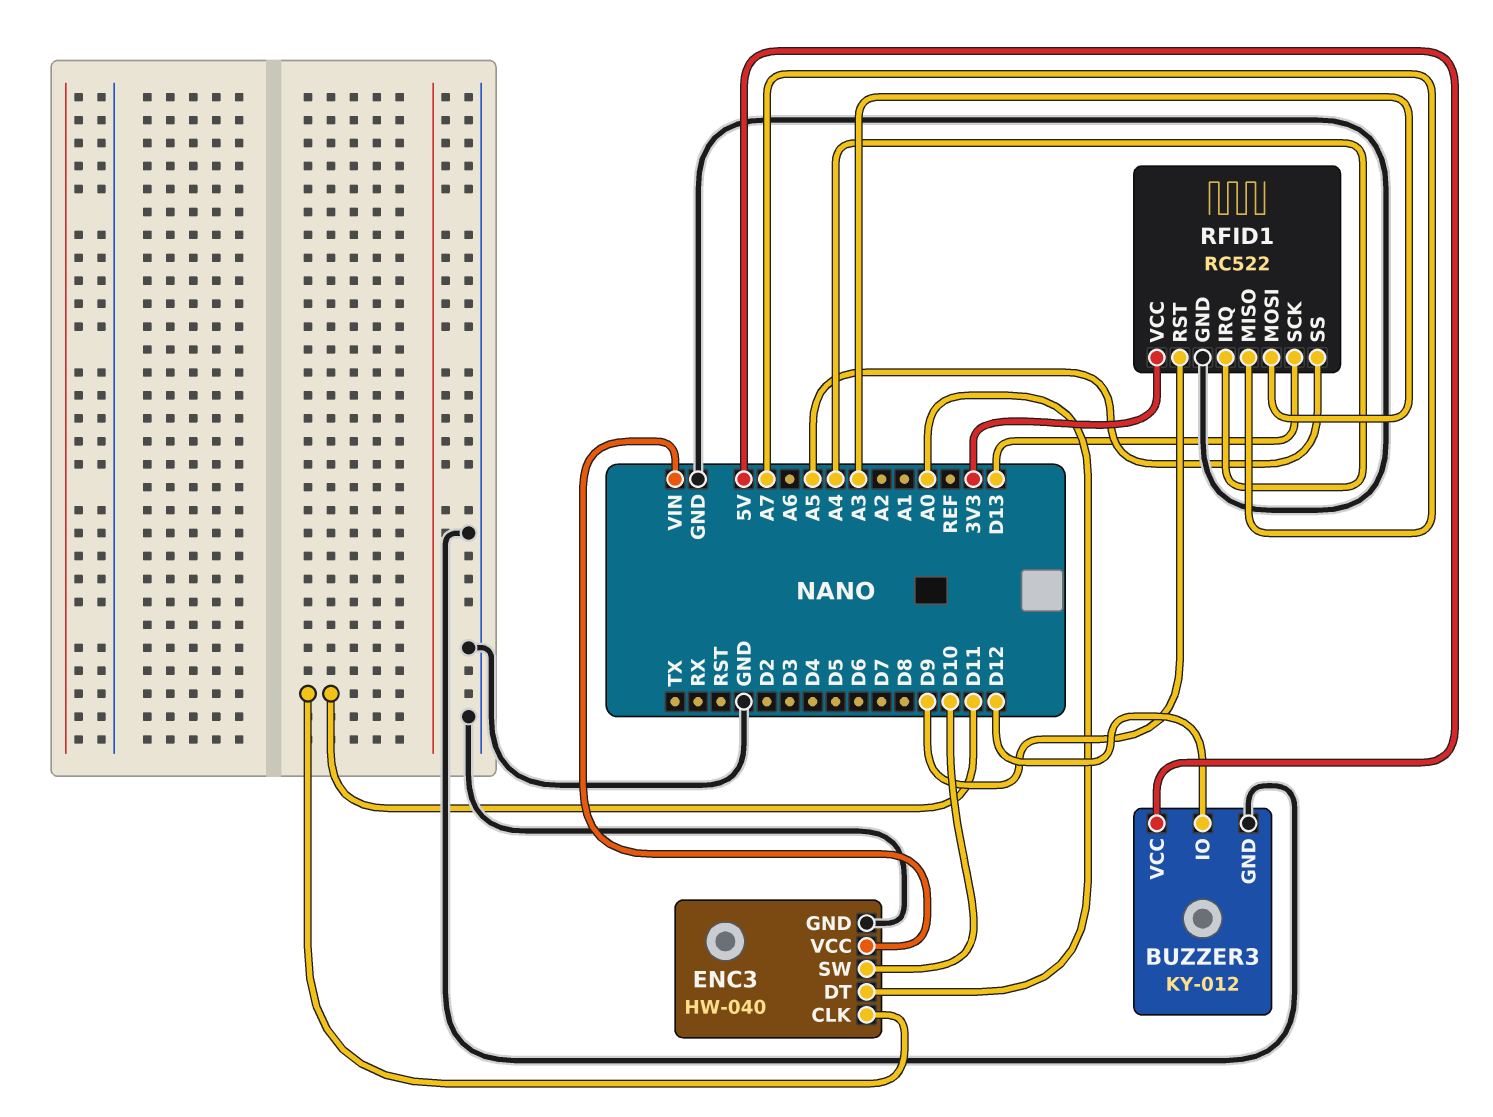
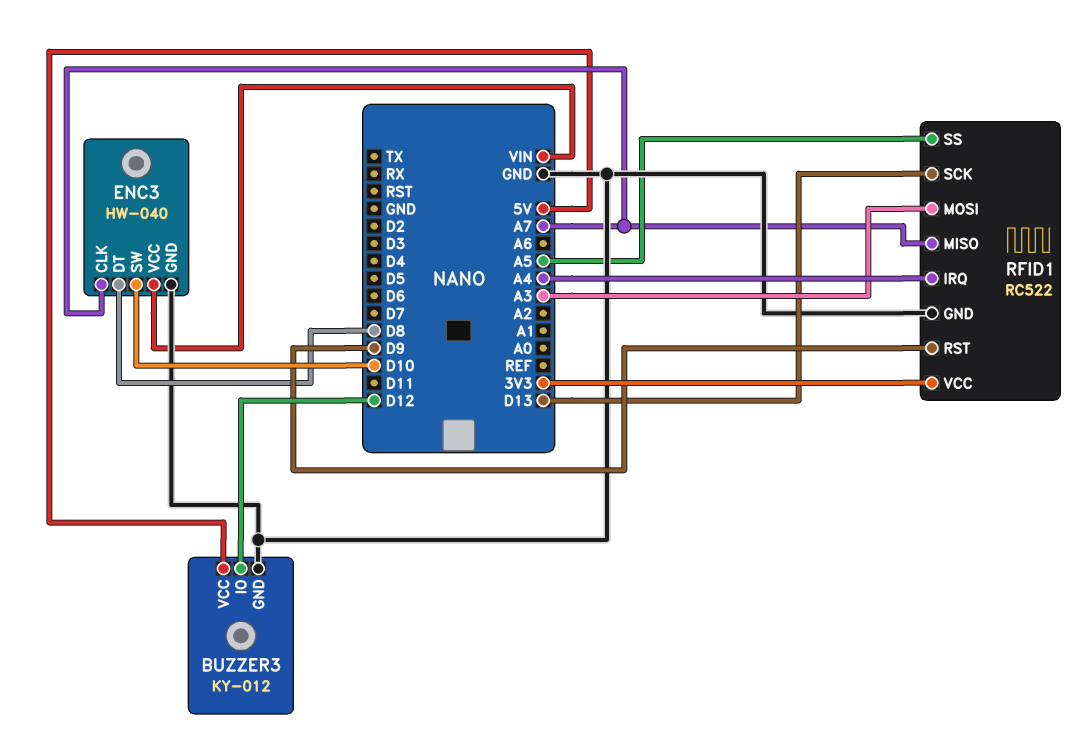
ENC3 pin CLK: D11 -> A7
ENC3 pin DT: A0 -> D8

